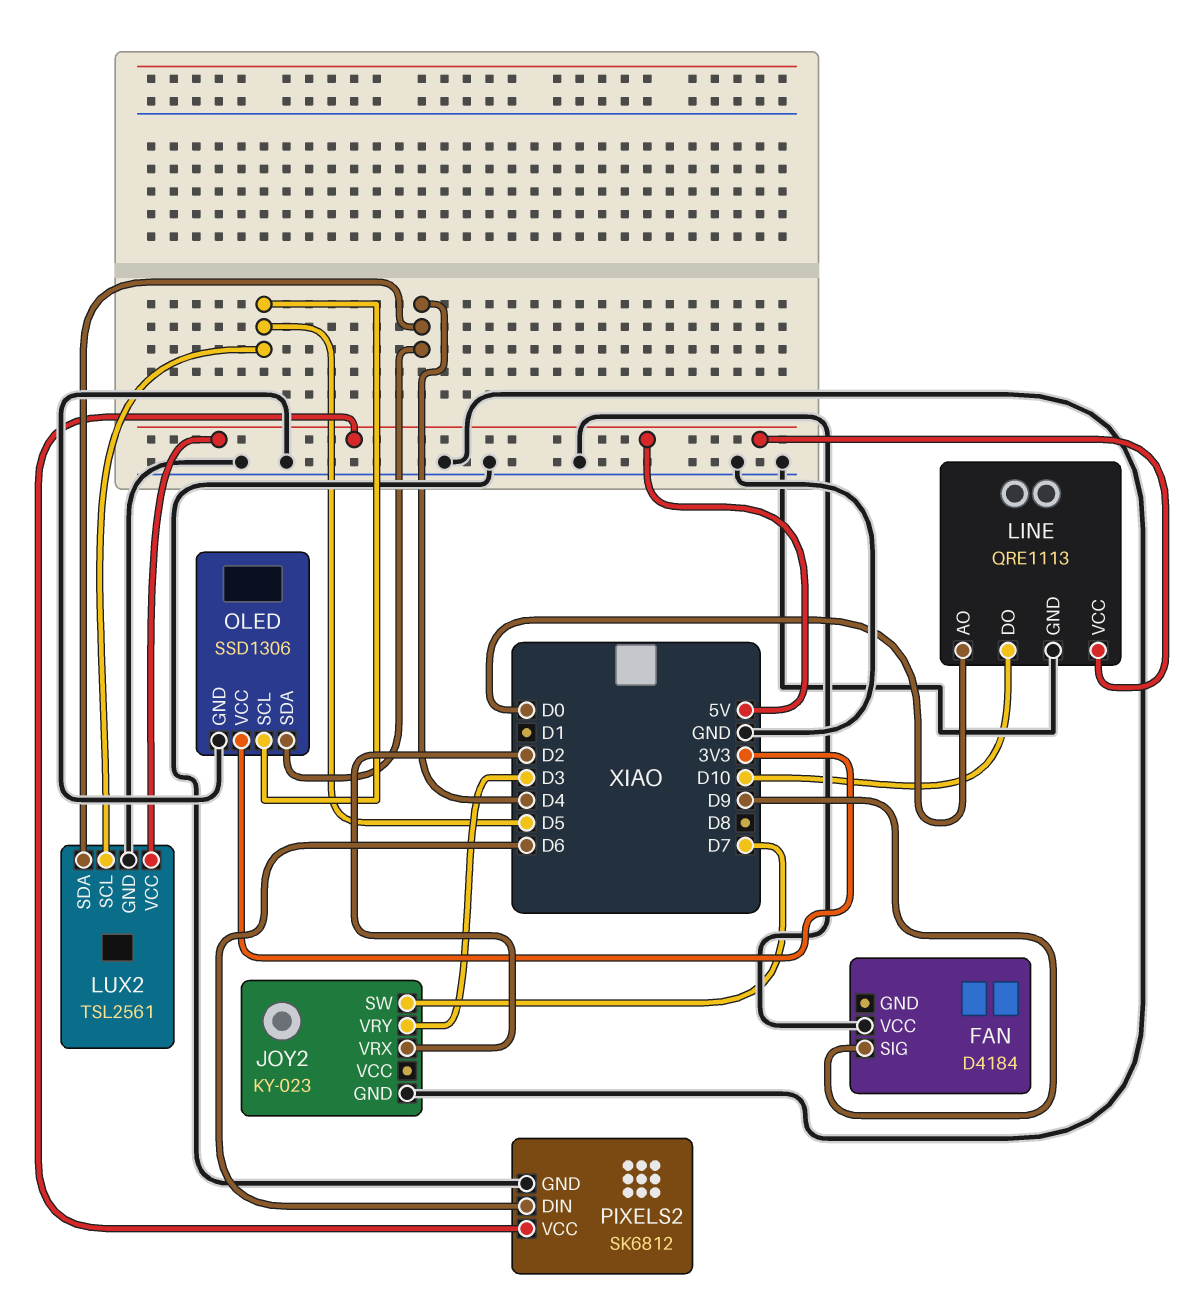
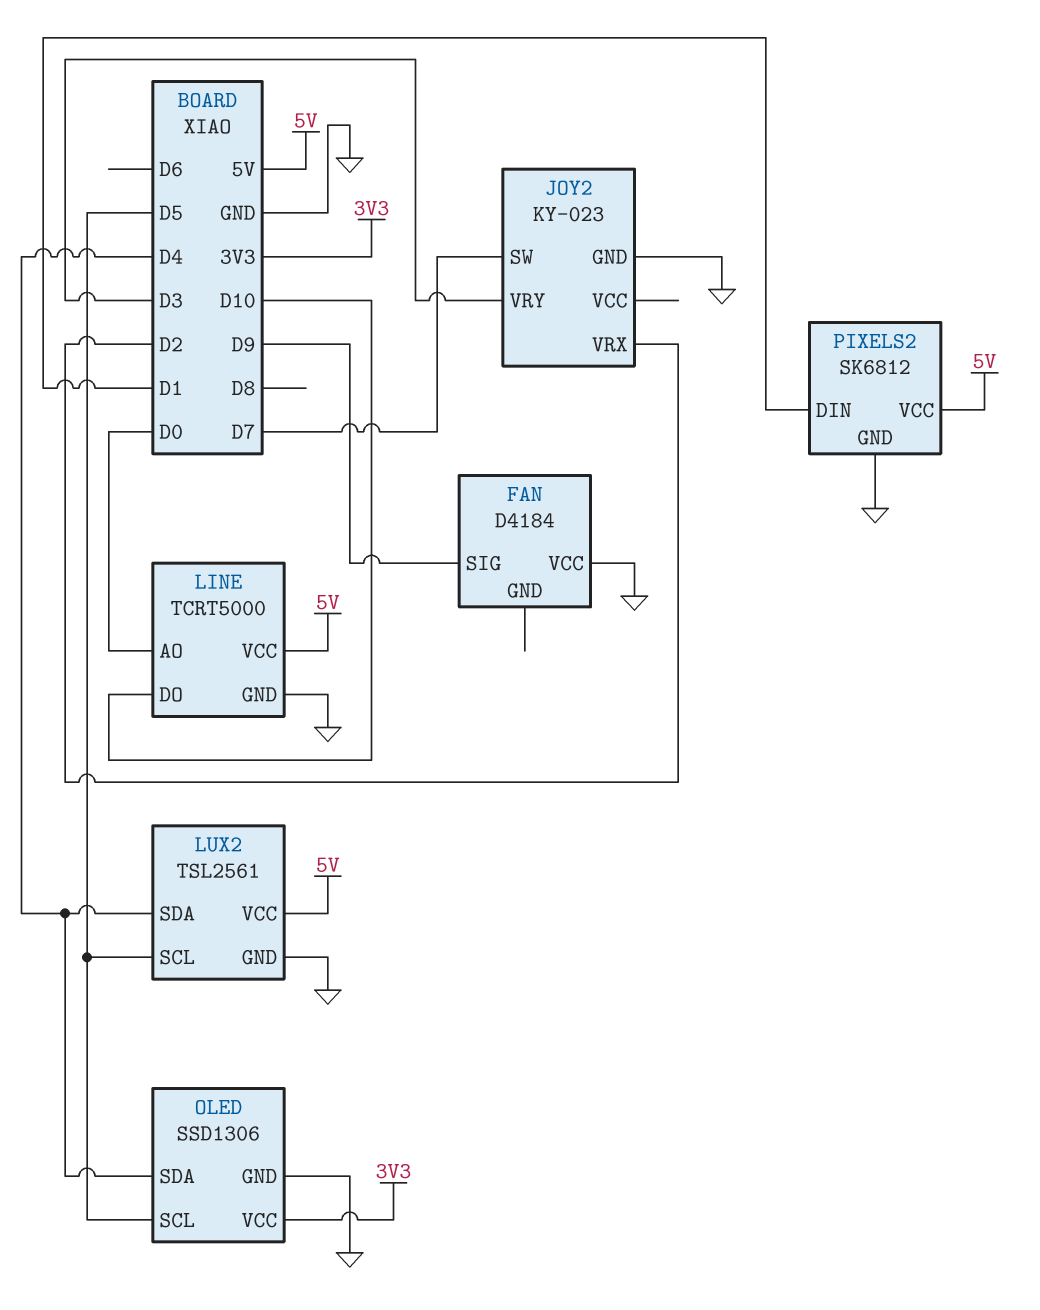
LINE: QRE1113 -> TCRT5000
PIXELS2 pin DIN: D6 -> D1

